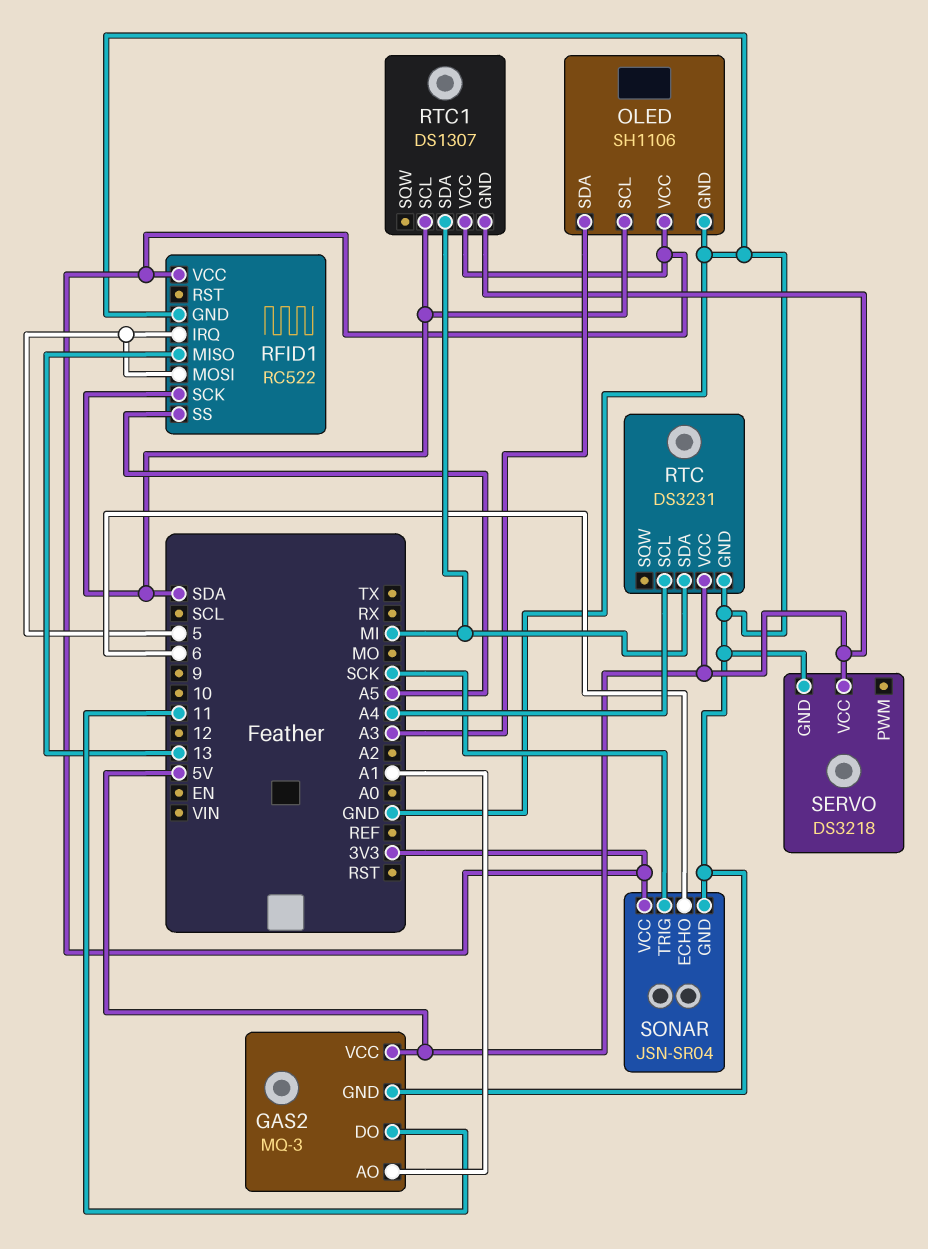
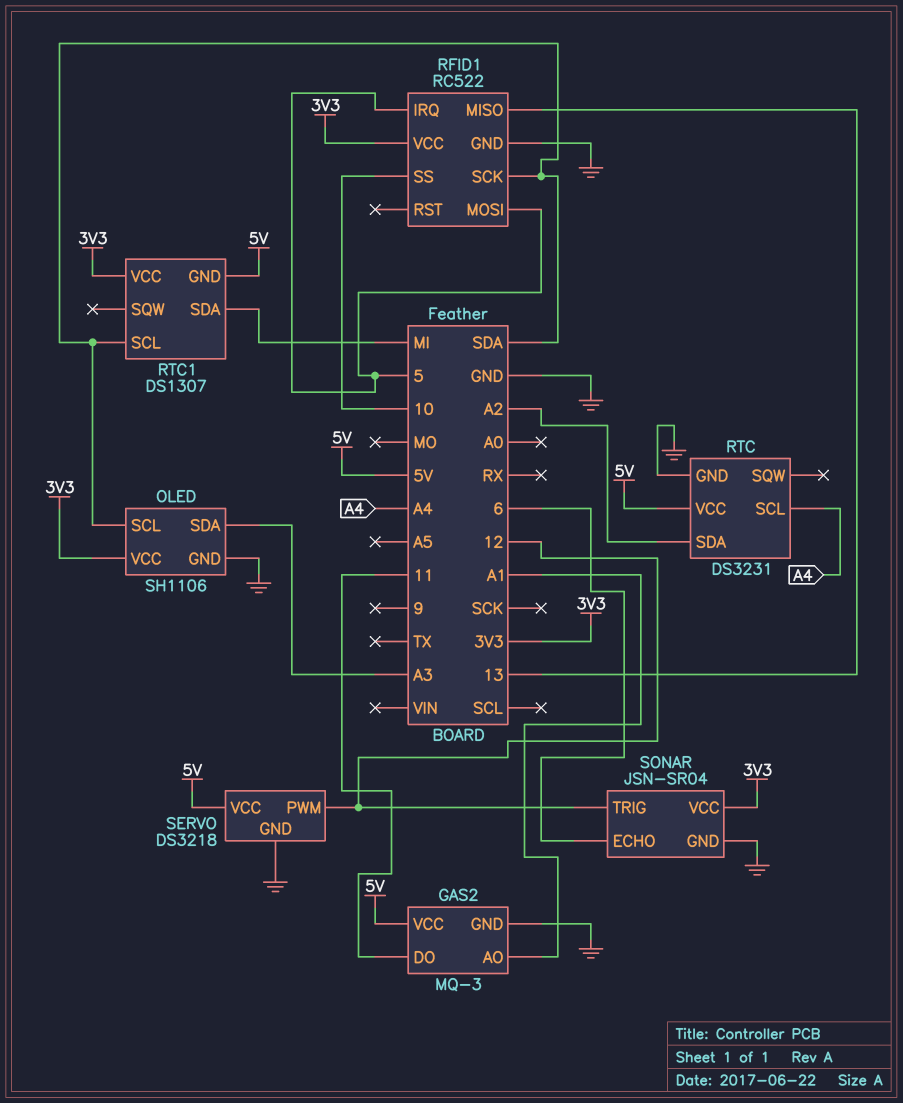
RFID1 pin SS: A5 -> 10
RTC pin SDA: MI -> A2
SERVO pin PWM: none -> 12
SONAR pin TRIG: SCK -> 12

